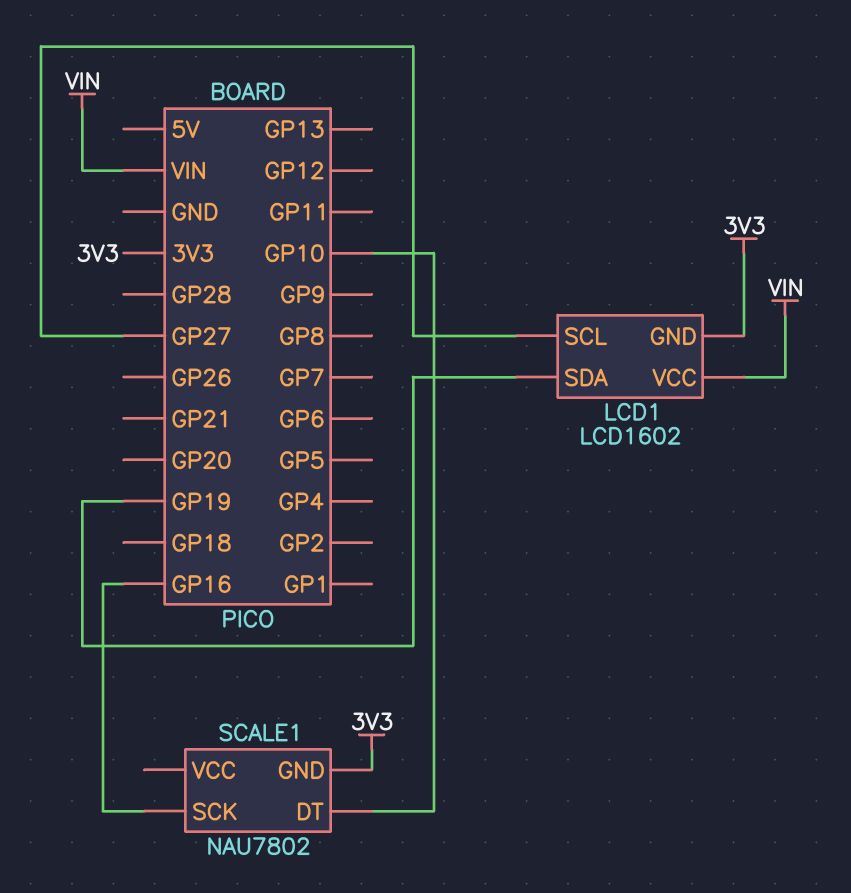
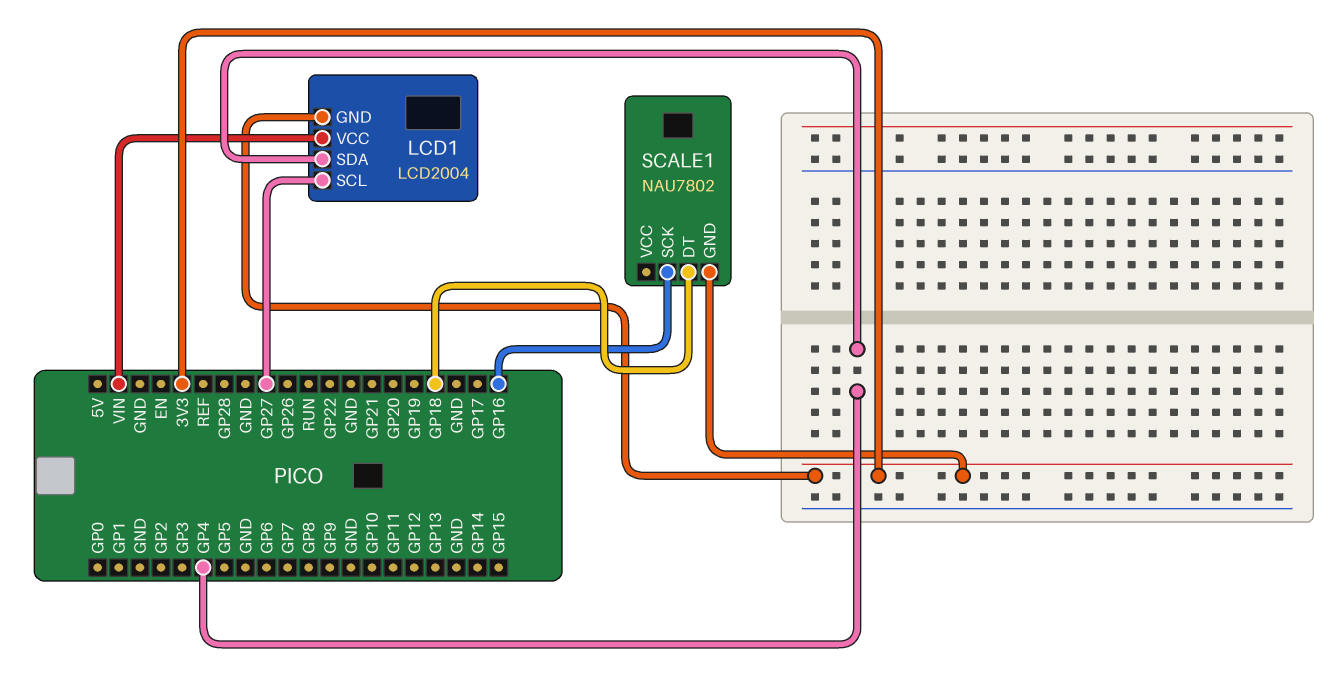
LCD1: LCD1602 -> LCD2004
LCD1 pin SDA: GP19 -> GP4
SCALE1 pin DT: GP10 -> GP18

